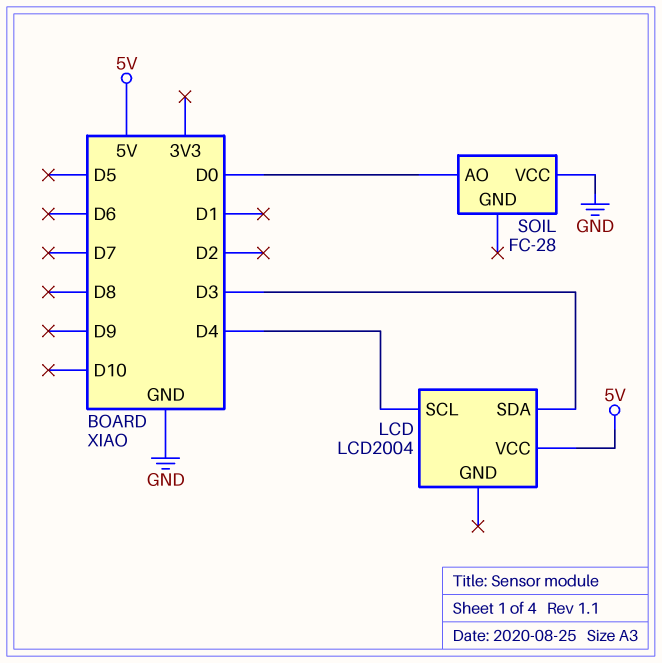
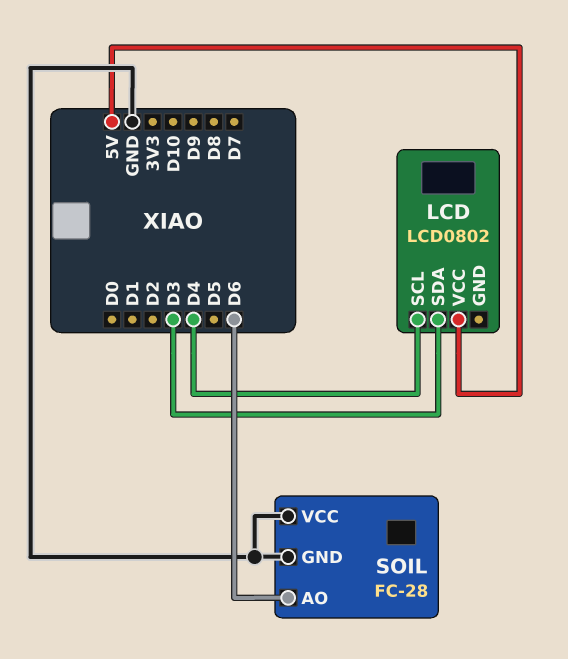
LCD: LCD2004 -> LCD0802
SOIL pin AO: D0 -> D6
SOIL pin GND: none -> GND

